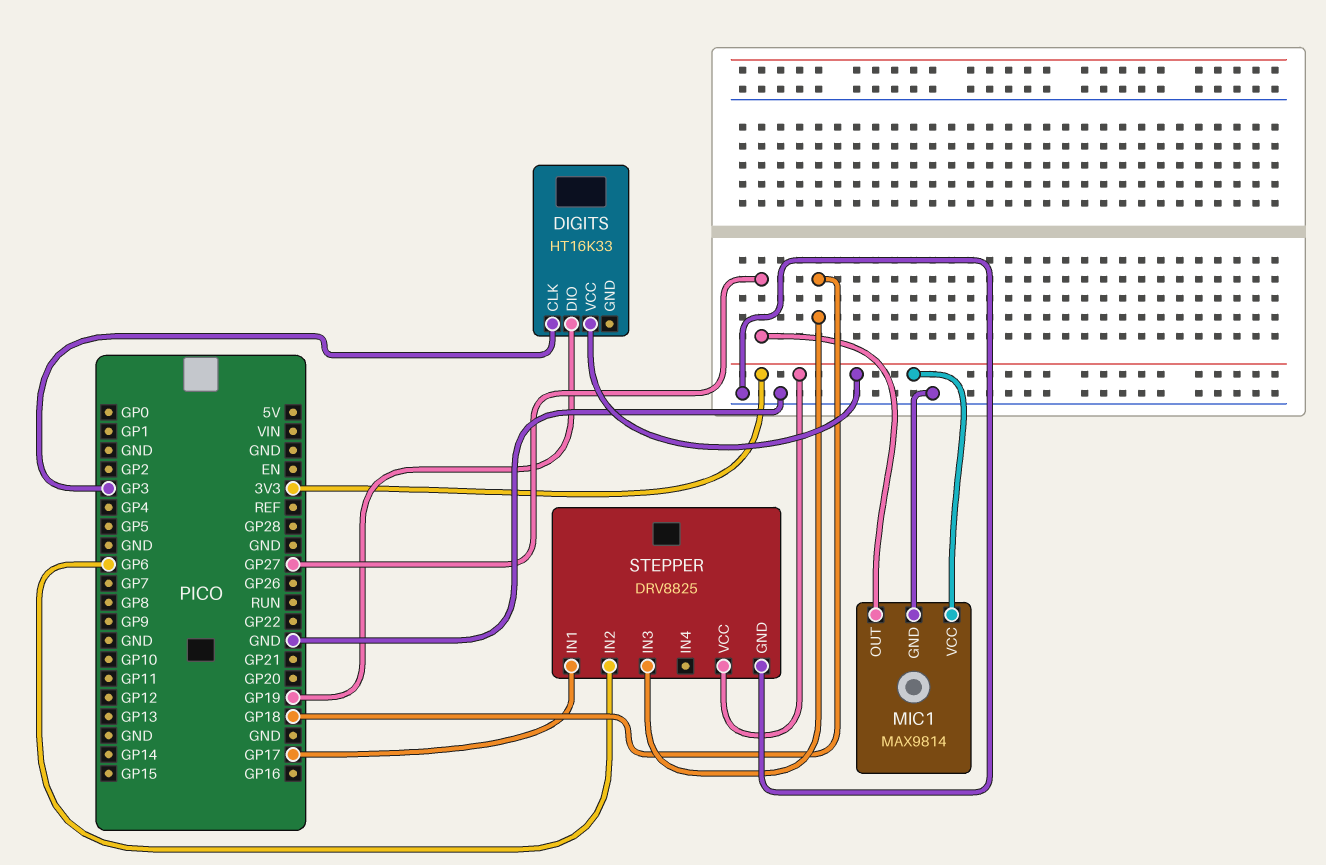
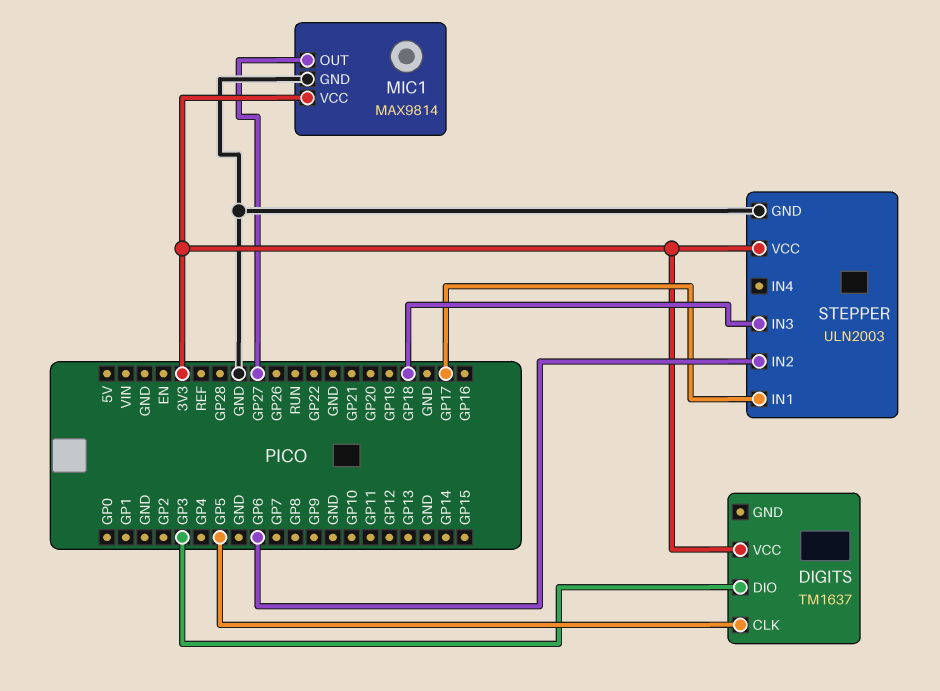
DIGITS: HT16K33 -> TM1637
DIGITS pin CLK: GP3 -> GP5
DIGITS pin DIO: GP19 -> GP3
STEPPER: DRV8825 -> ULN2003

